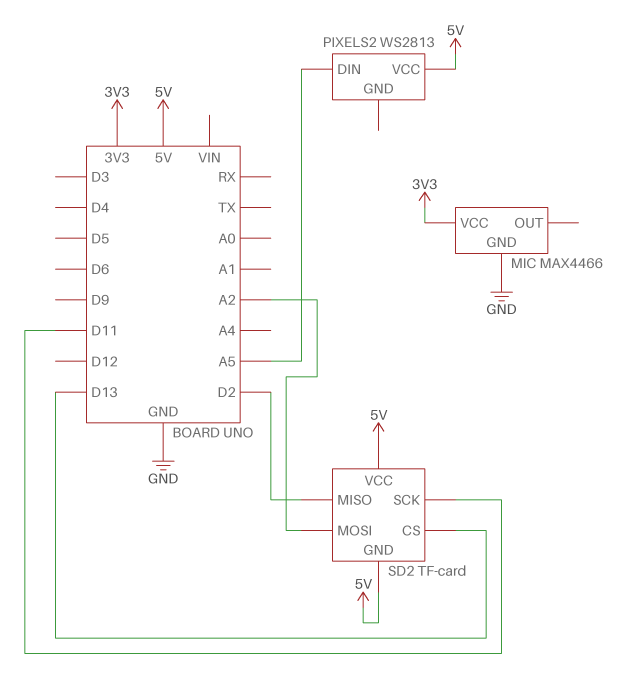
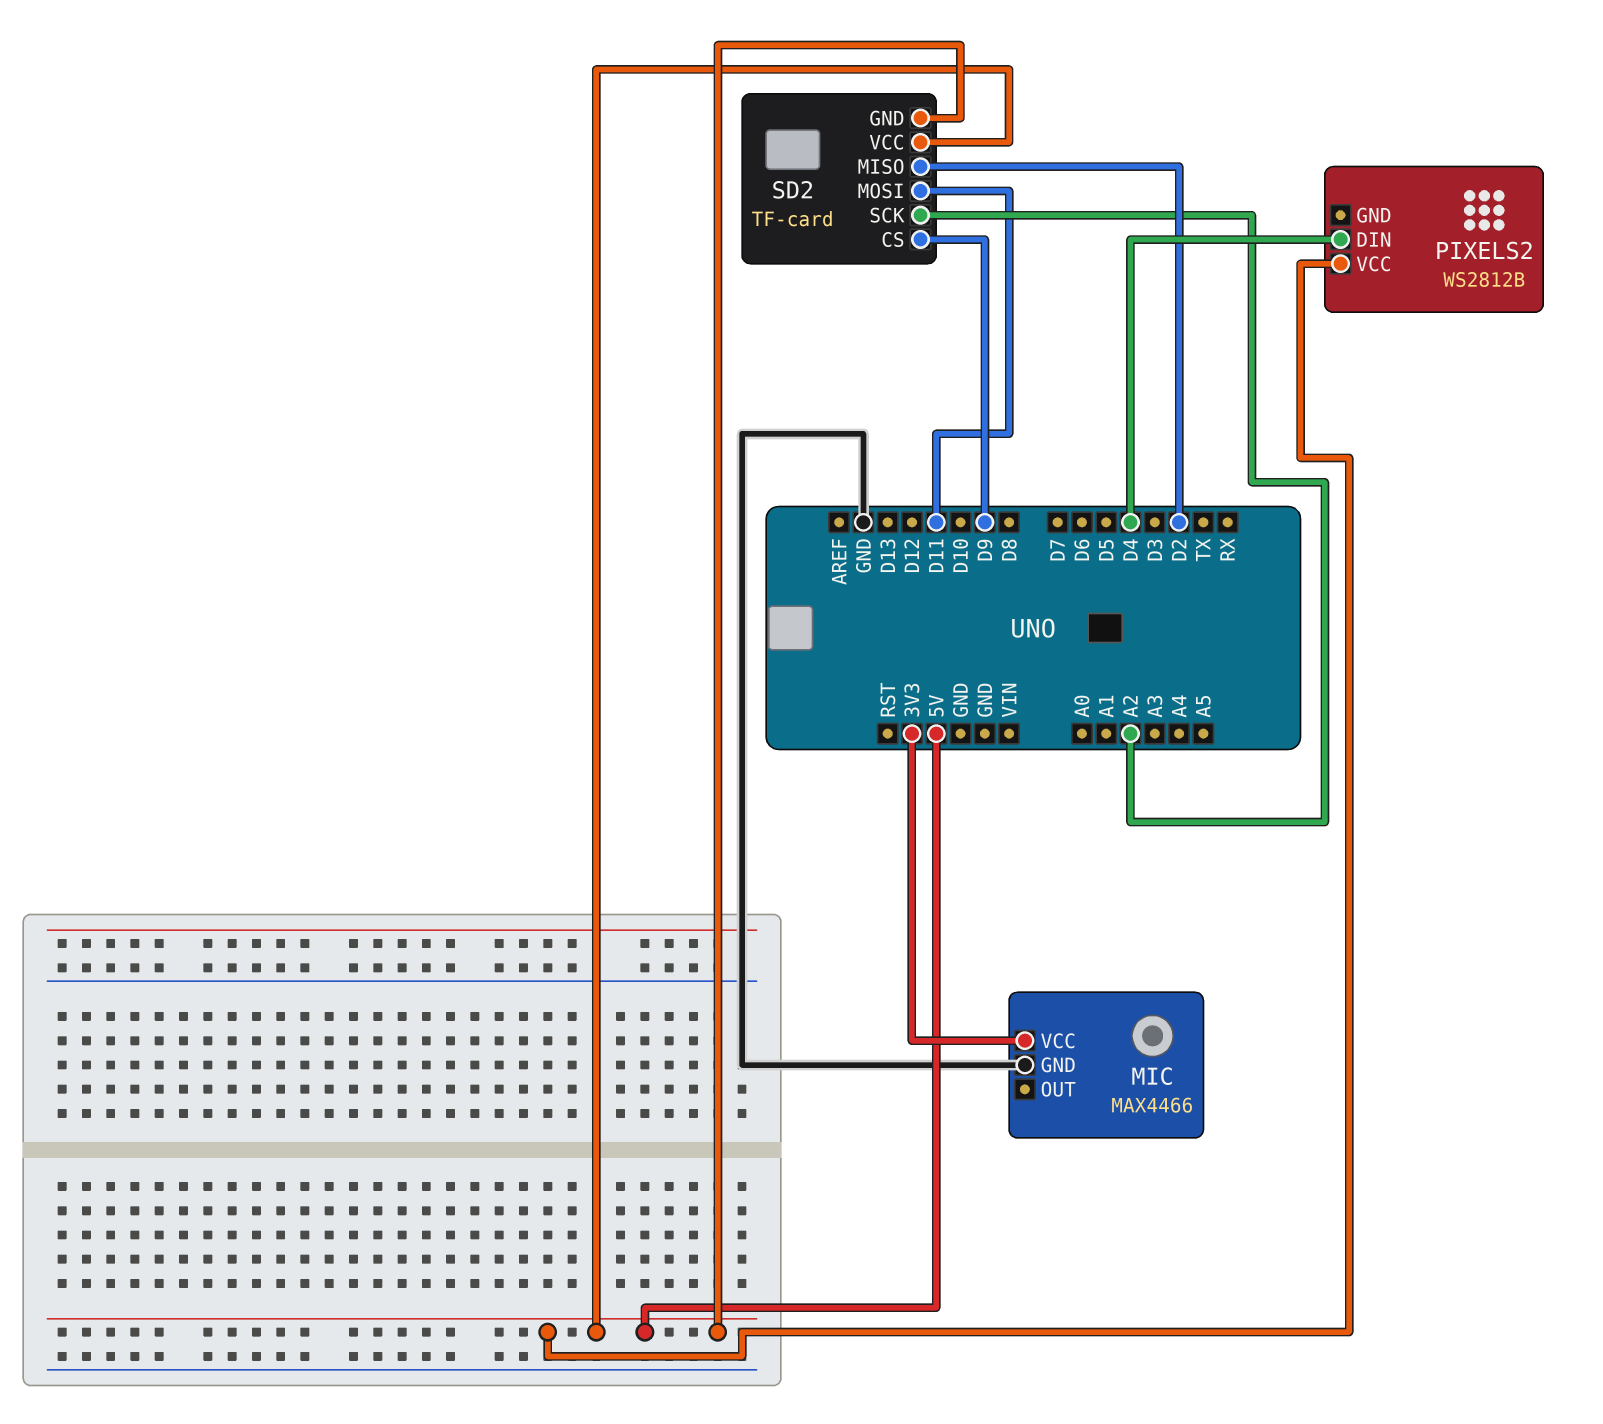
PIXELS2: WS2813 -> WS2812B
PIXELS2 pin DIN: A5 -> D4
SD2 pin CS: D13 -> D9
SD2 pin MOSI: A2 -> D11
SD2 pin SCK: D11 -> A2

